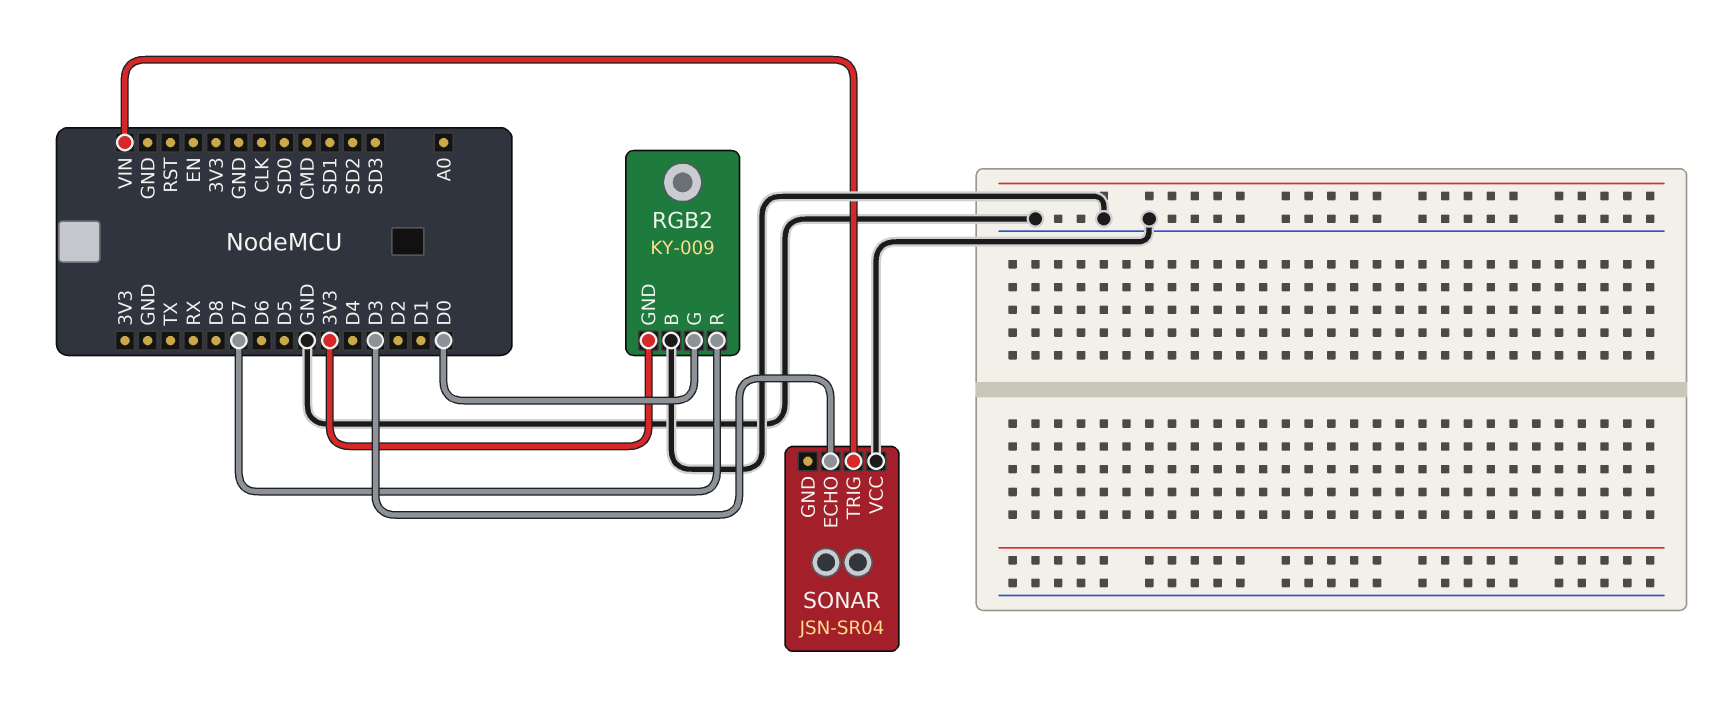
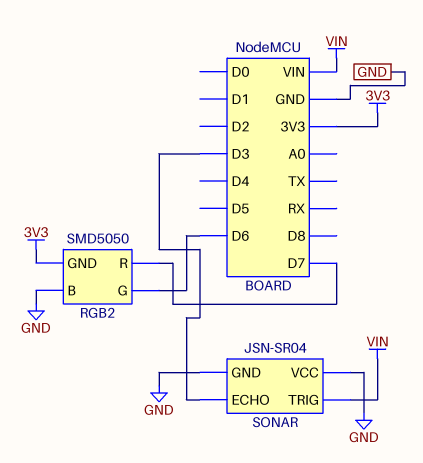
RGB2: KY-009 -> SMD5050
RGB2 pin G: D0 -> D6
SONAR pin GND: none -> GND

